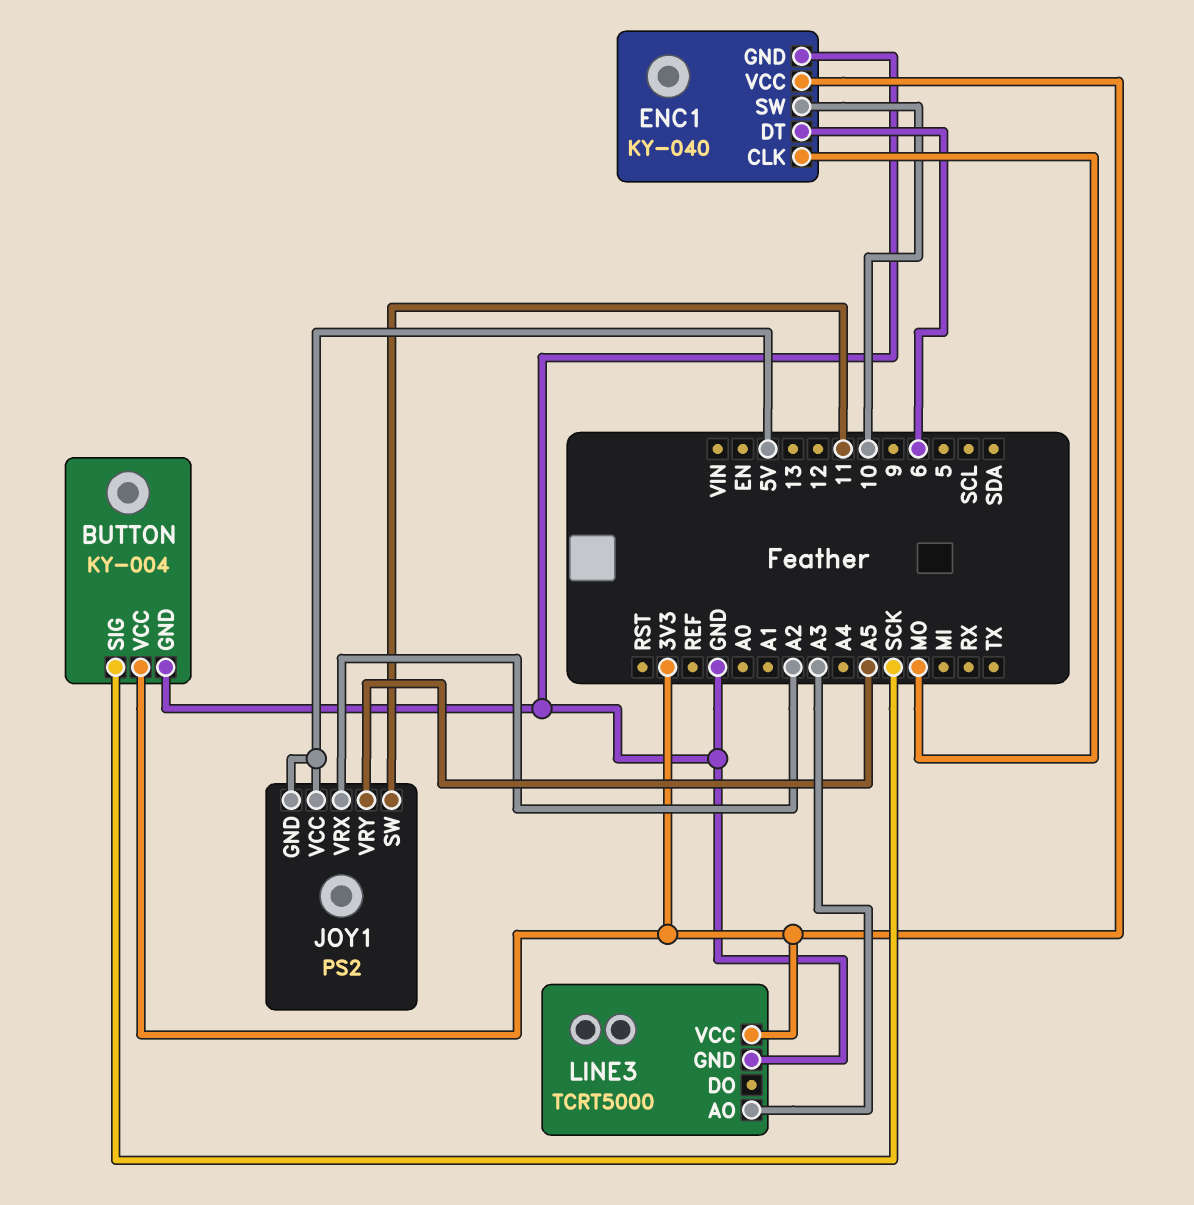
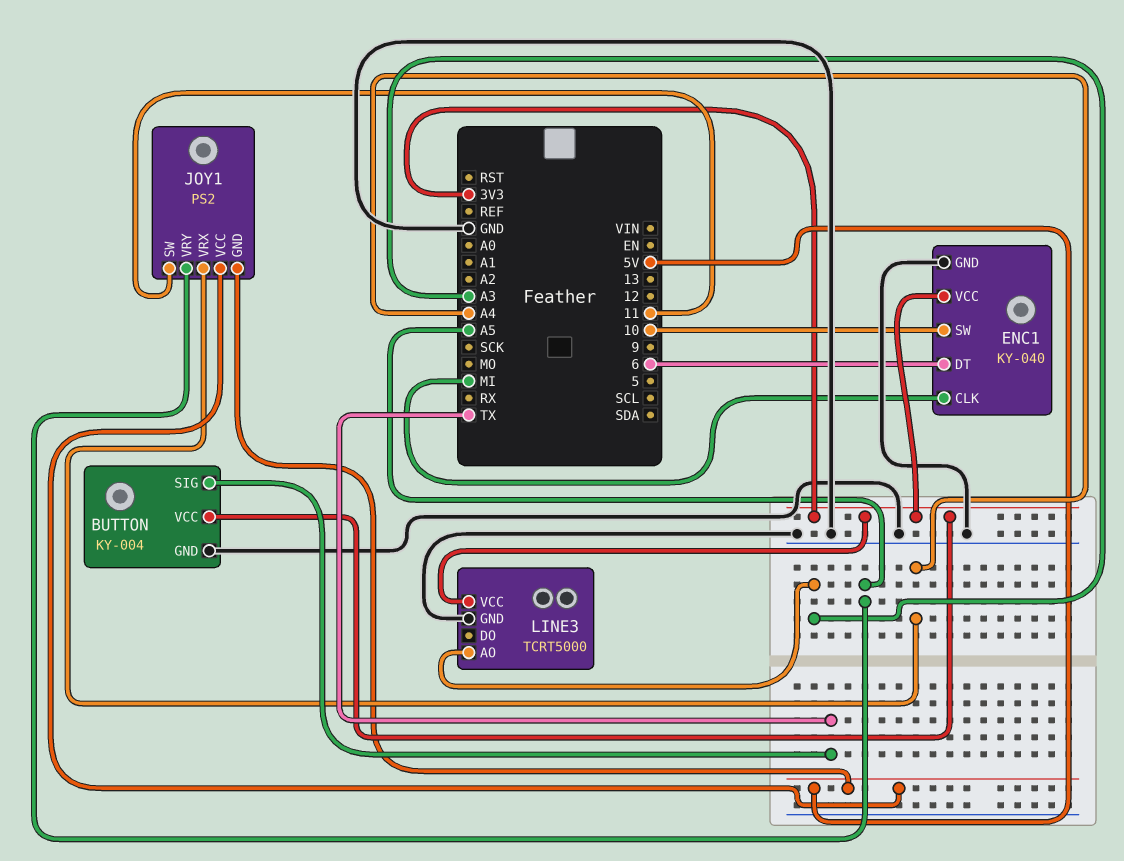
BUTTON pin SIG: SCK -> TX
ENC1 pin CLK: MO -> MI
JOY1 pin VRX: A2 -> A4

